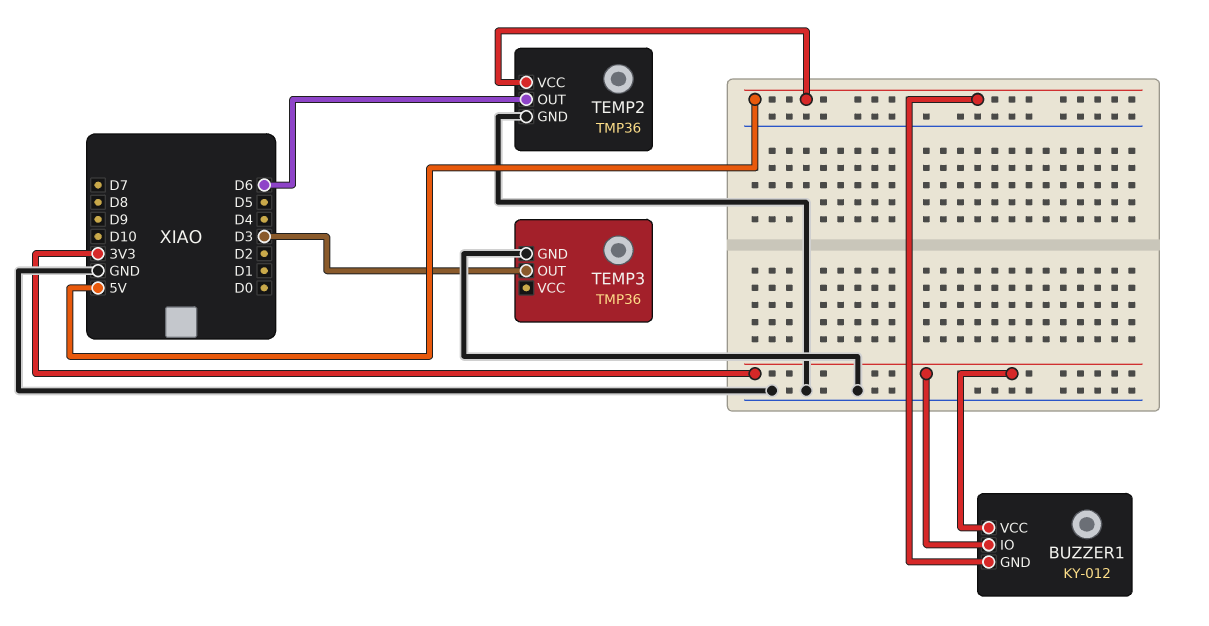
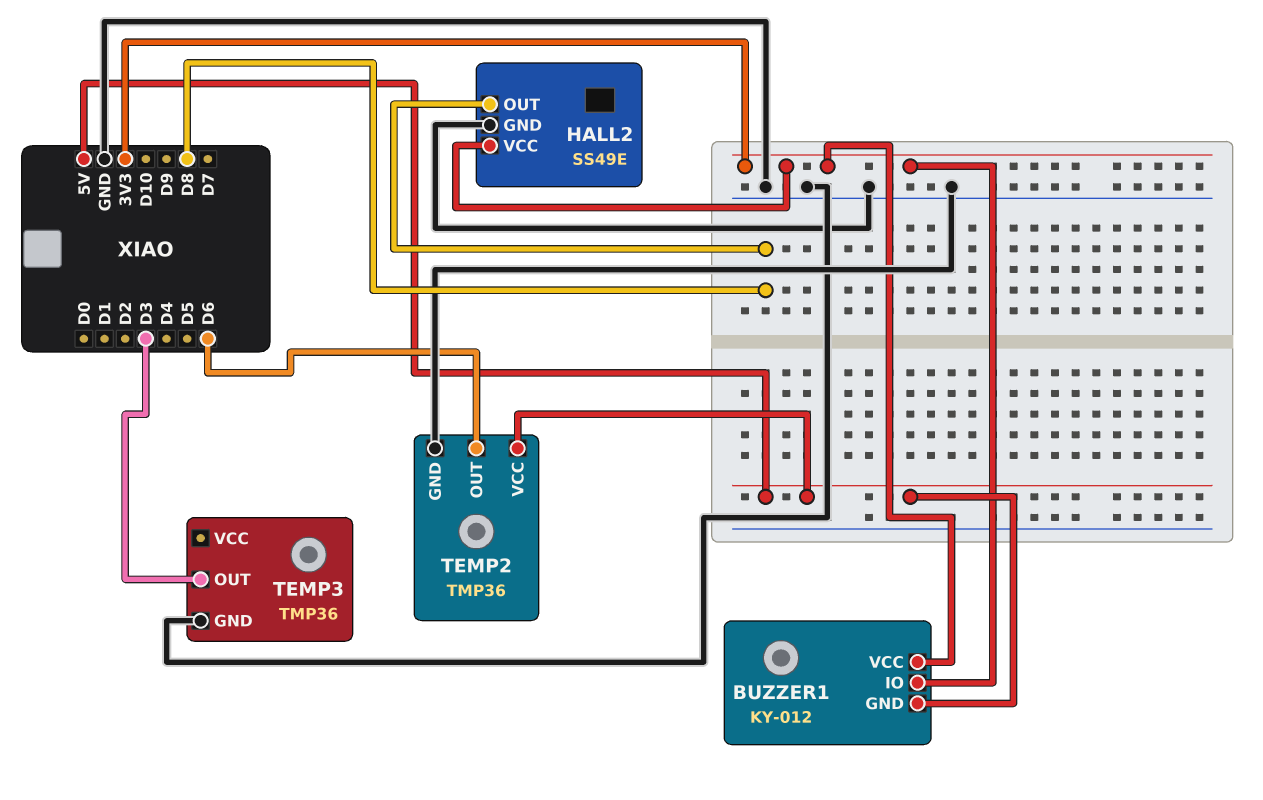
HALL2: none -> SS49E
HALL2 pin GND: none -> GND
HALL2 pin OUT: none -> D8
HALL2 pin VCC: none -> 3V3

